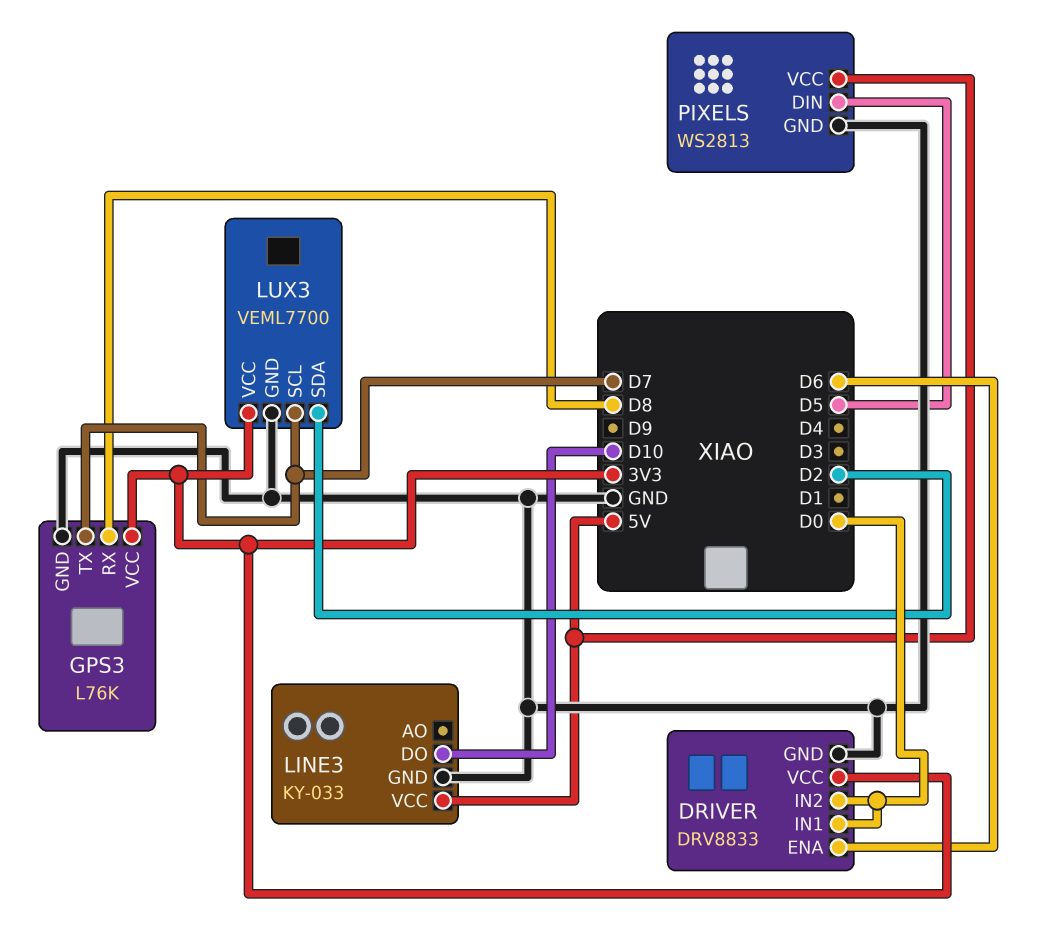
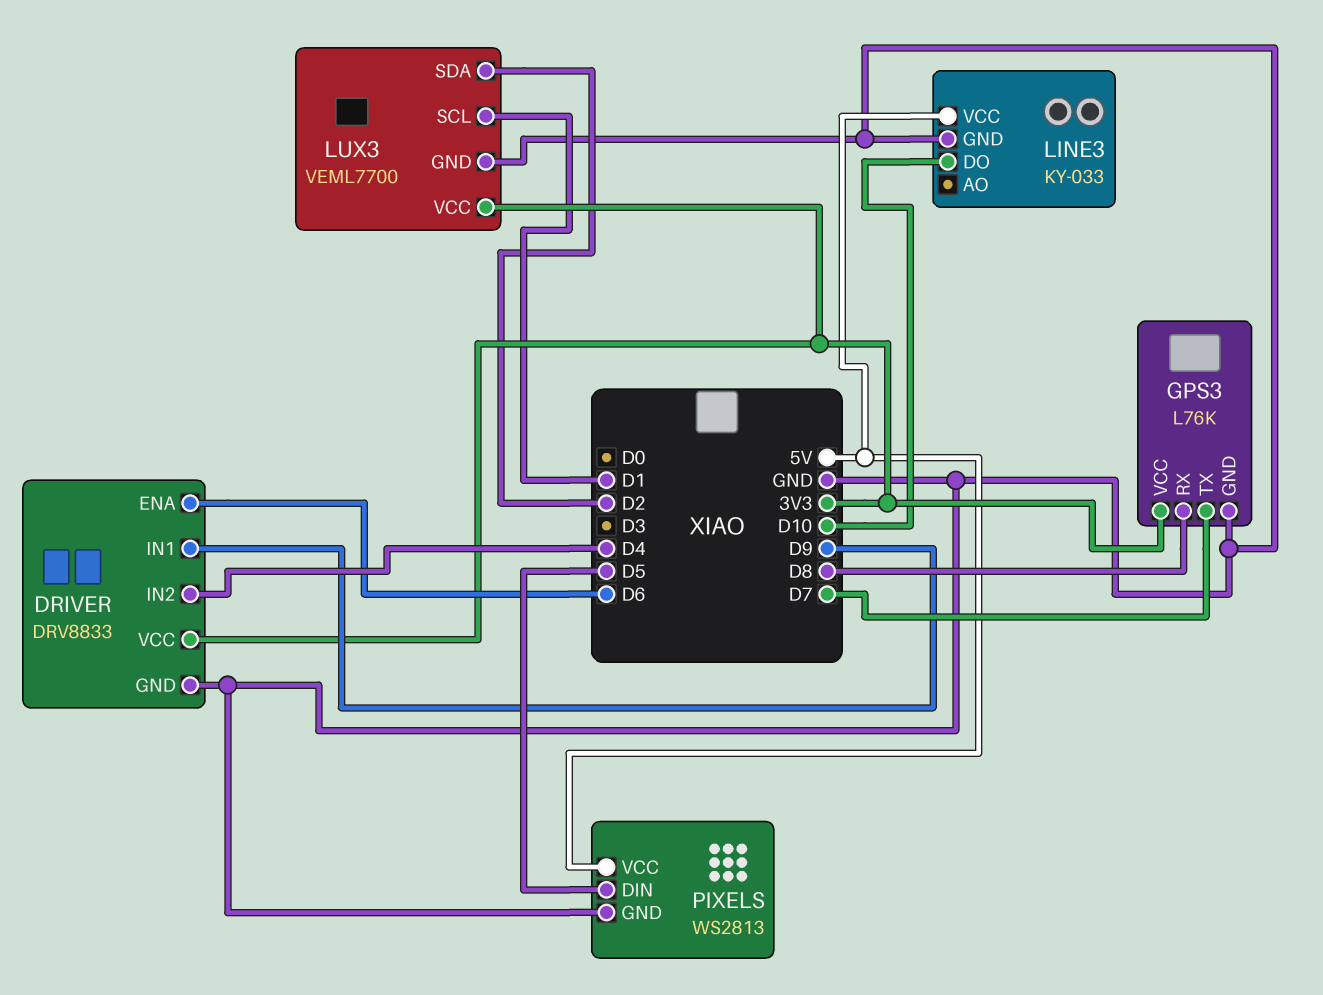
DRIVER pin IN1: D0 -> D9
DRIVER pin IN2: D0 -> D4
LUX3 pin SCL: D7 -> D1

